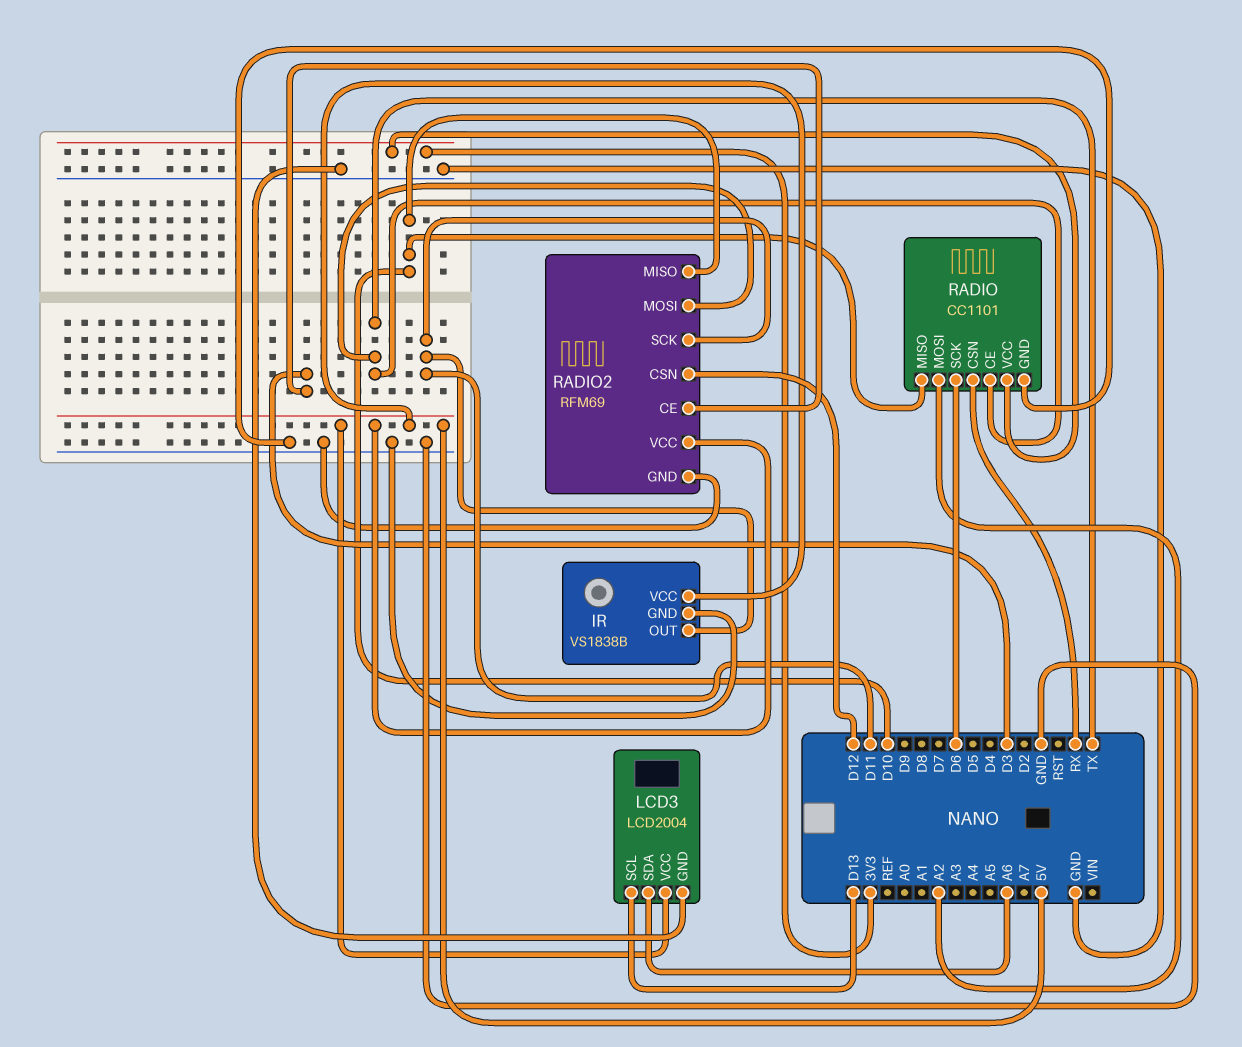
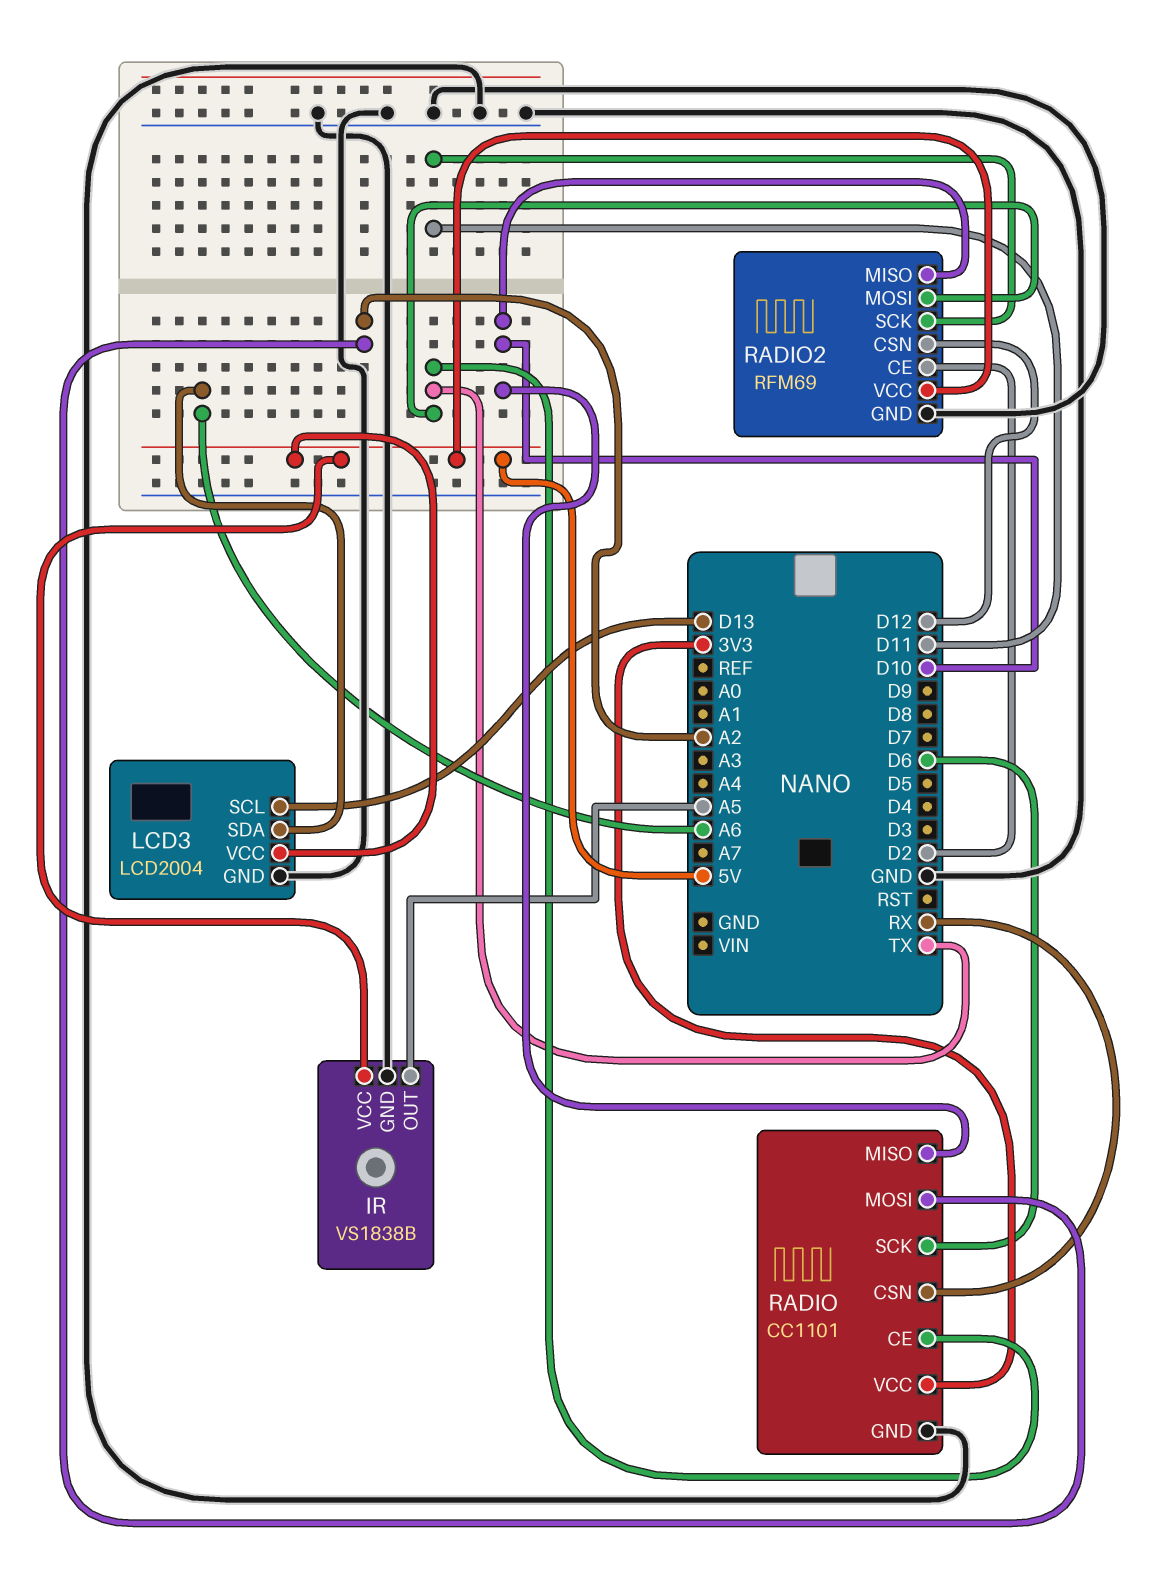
IR pin OUT: D11 -> A5
RADIO2 pin CE: D3 -> D2

